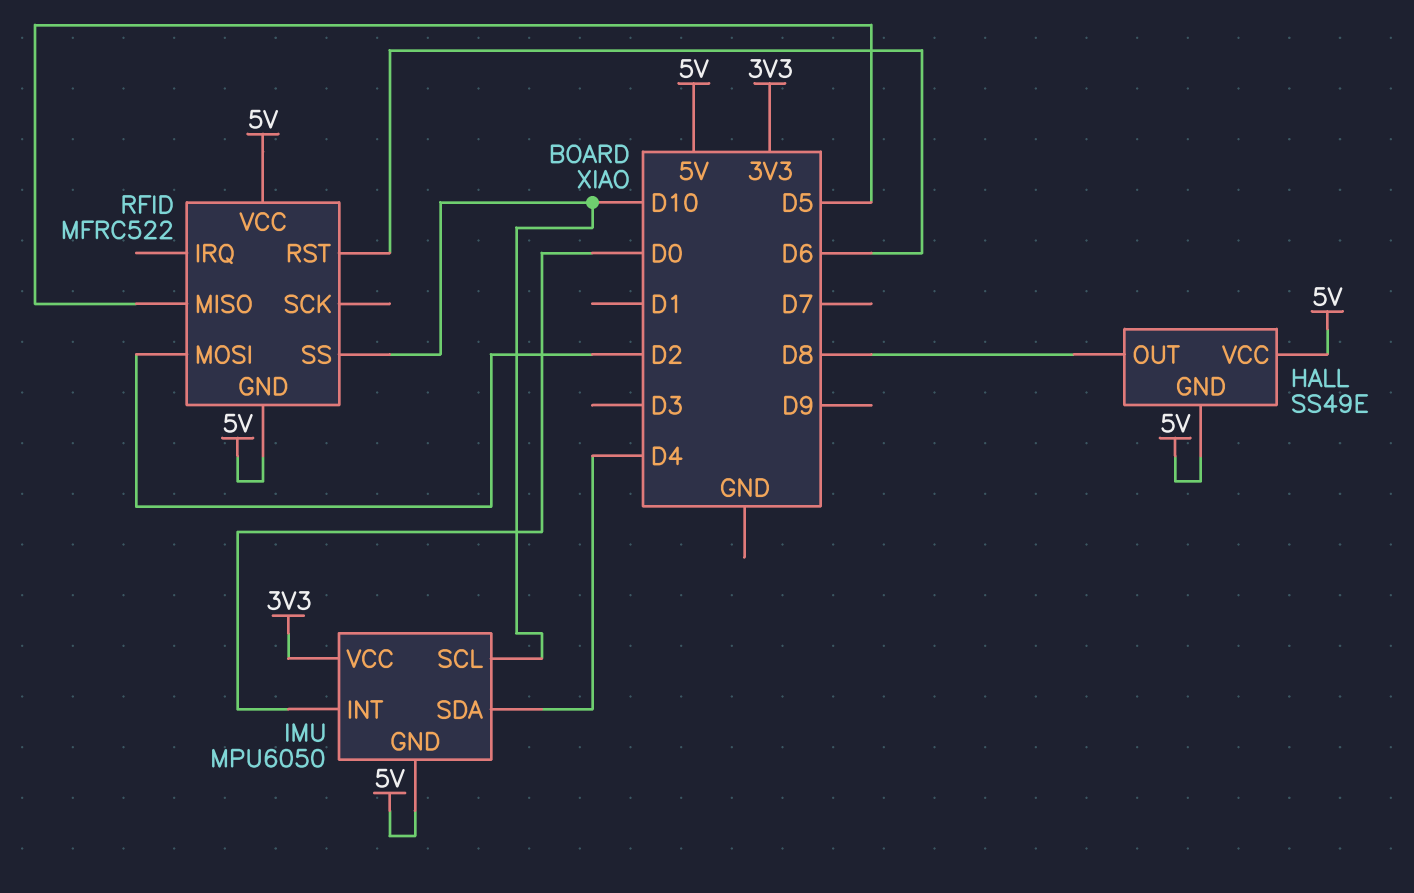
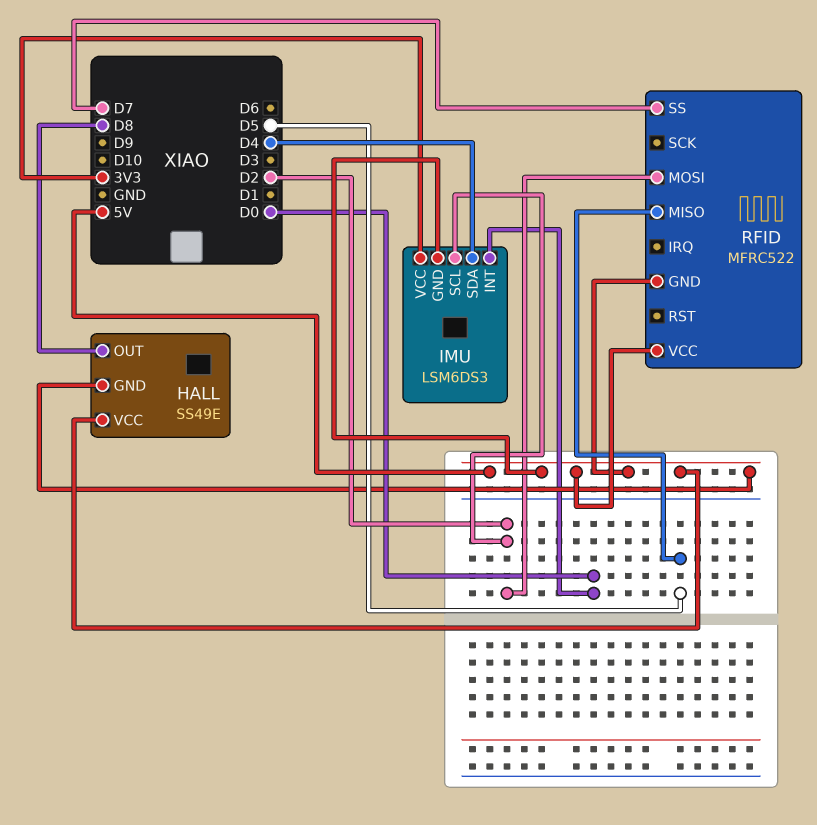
IMU: MPU6050 -> LSM6DS3
IMU pin SCL: D10 -> D2
RFID pin RST: D6 -> none
RFID pin SS: D10 -> D7

